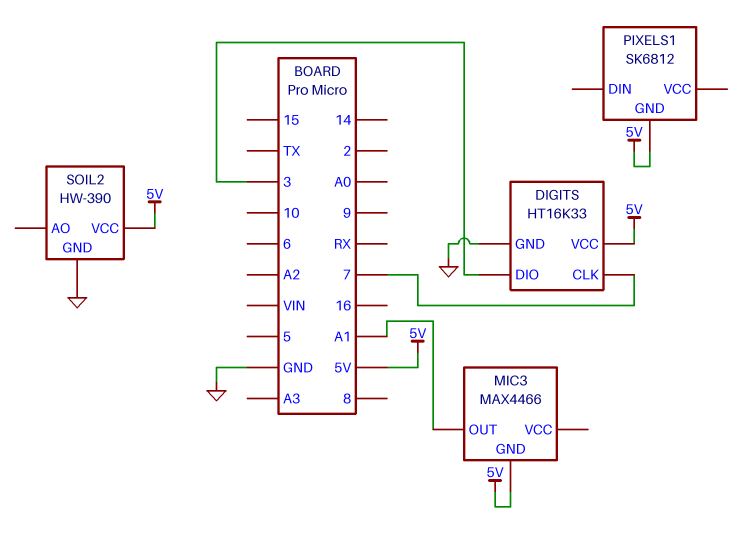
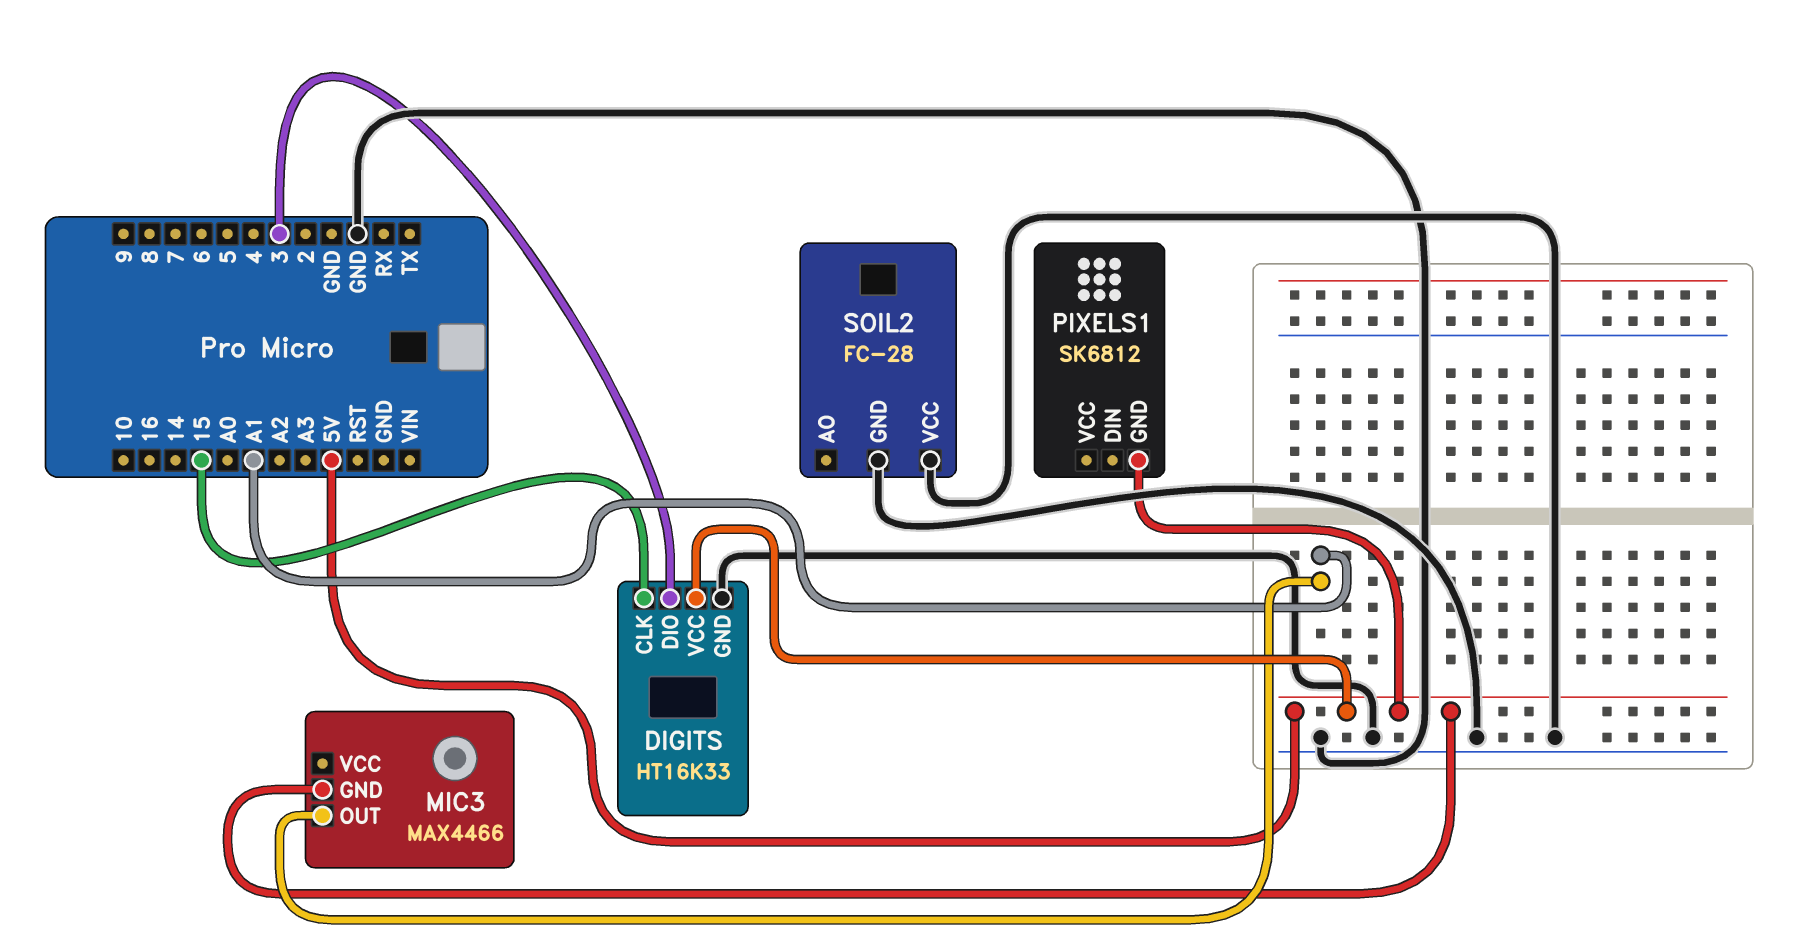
DIGITS pin CLK: 7 -> 15
SOIL2: HW-390 -> FC-28
SOIL2 pin VCC: 5V -> GND

